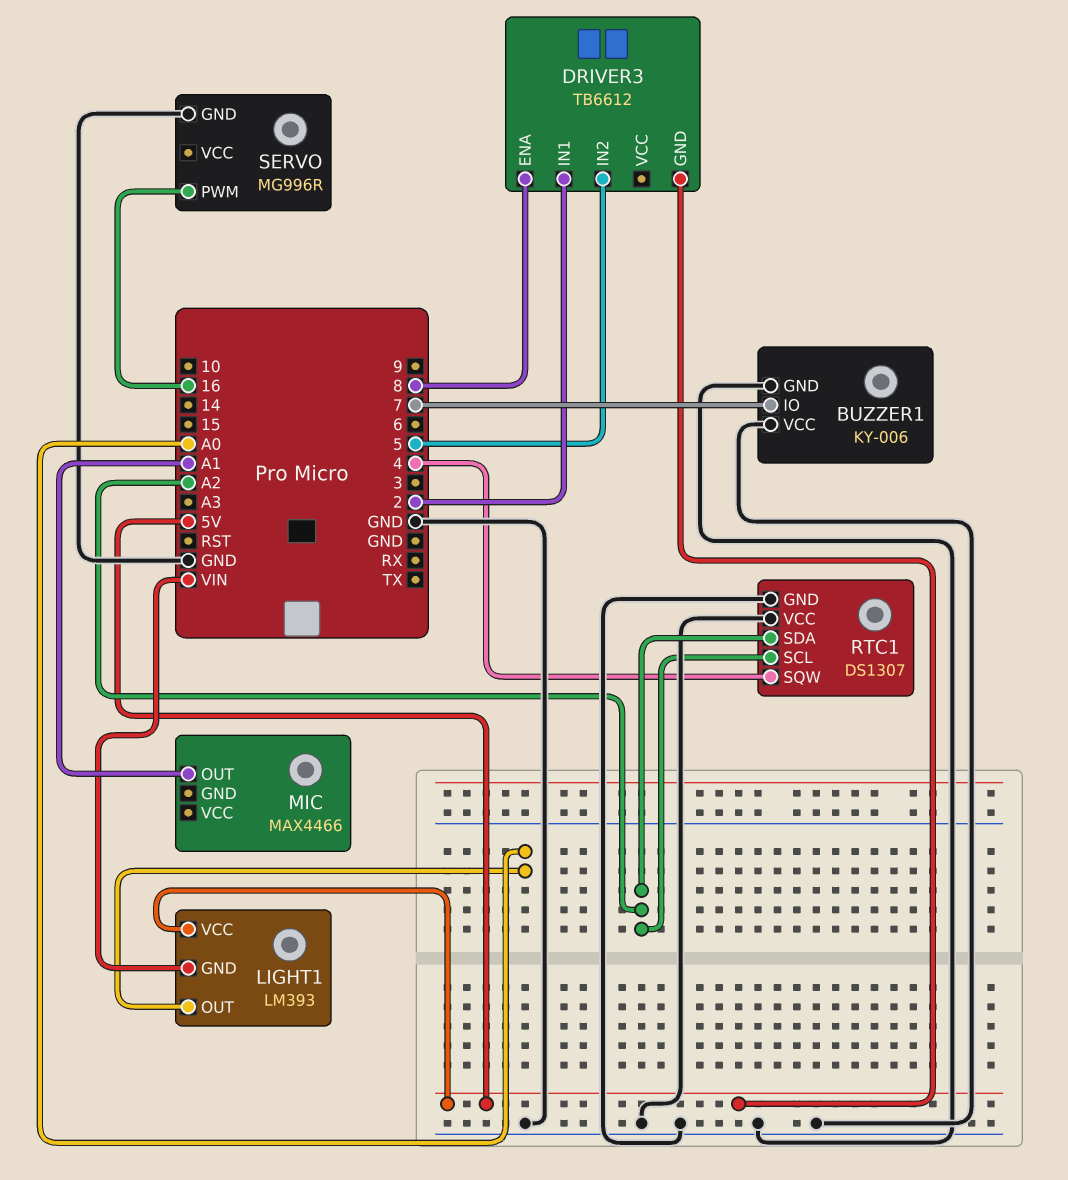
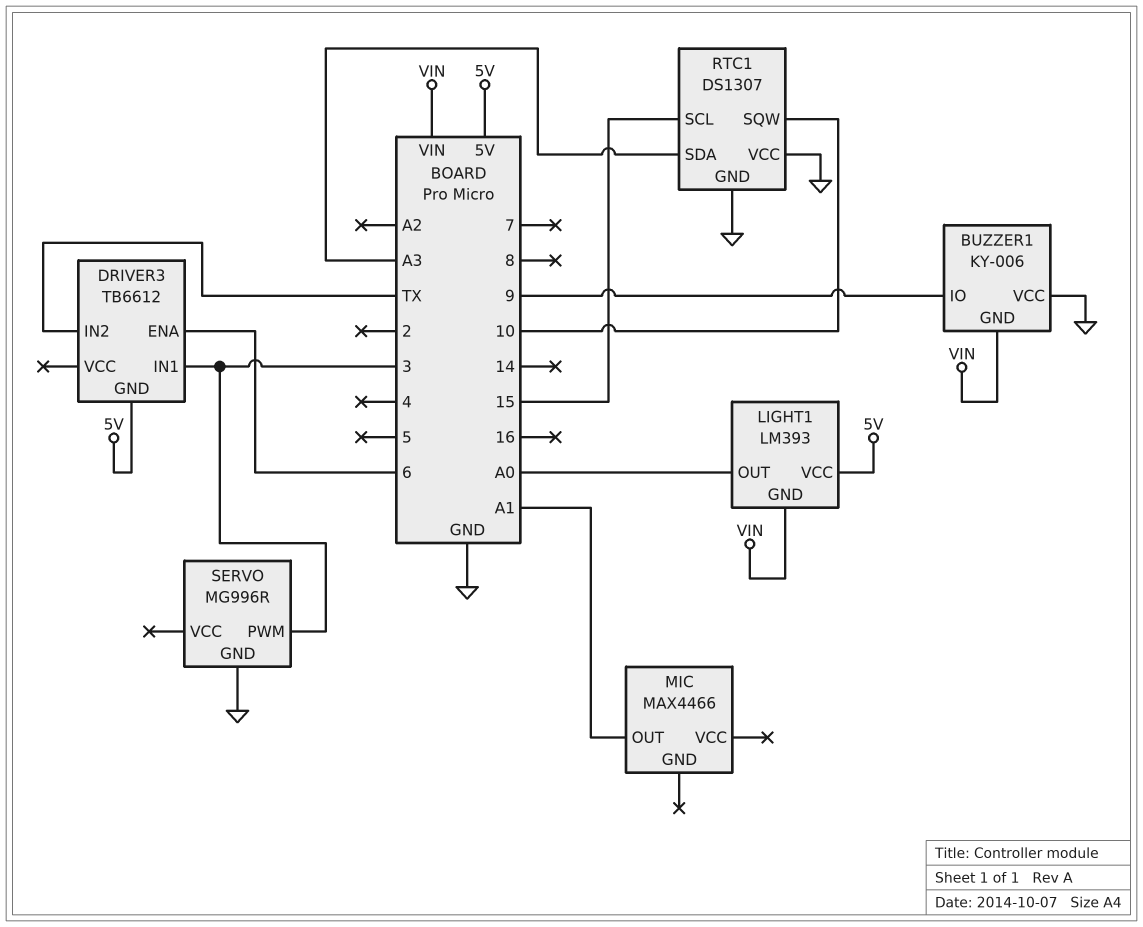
BUZZER1 pin GND: GND -> VIN
BUZZER1 pin IO: 7 -> 9
DRIVER3 pin ENA: 8 -> 6
DRIVER3 pin IN1: 2 -> 3
DRIVER3 pin IN2: 5 -> TX
RTC1 pin SCL: A2 -> 15
RTC1 pin SDA: A2 -> A3
RTC1 pin SQW: 4 -> 10
SERVO pin PWM: 16 -> 3

